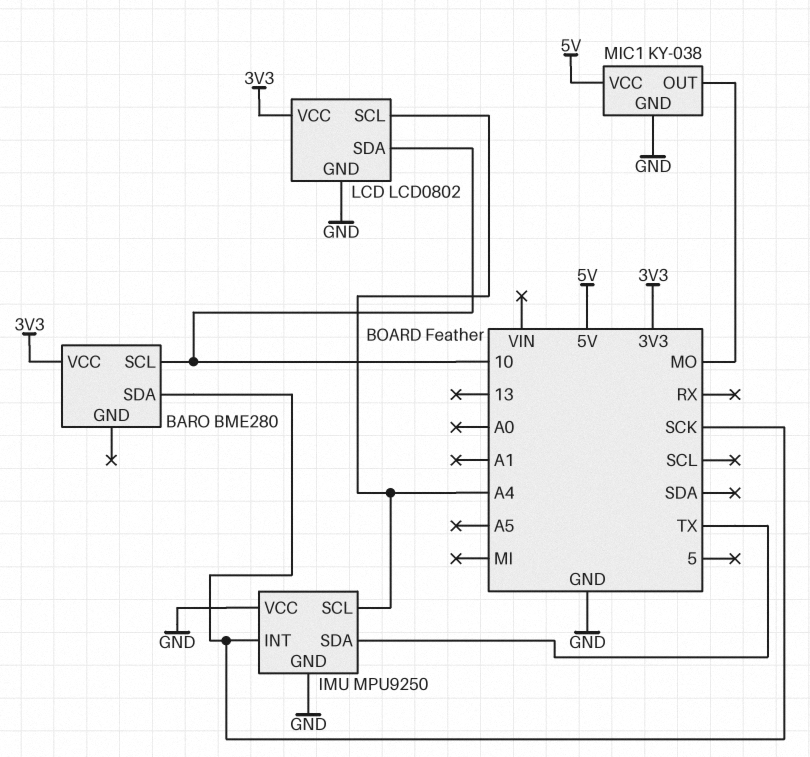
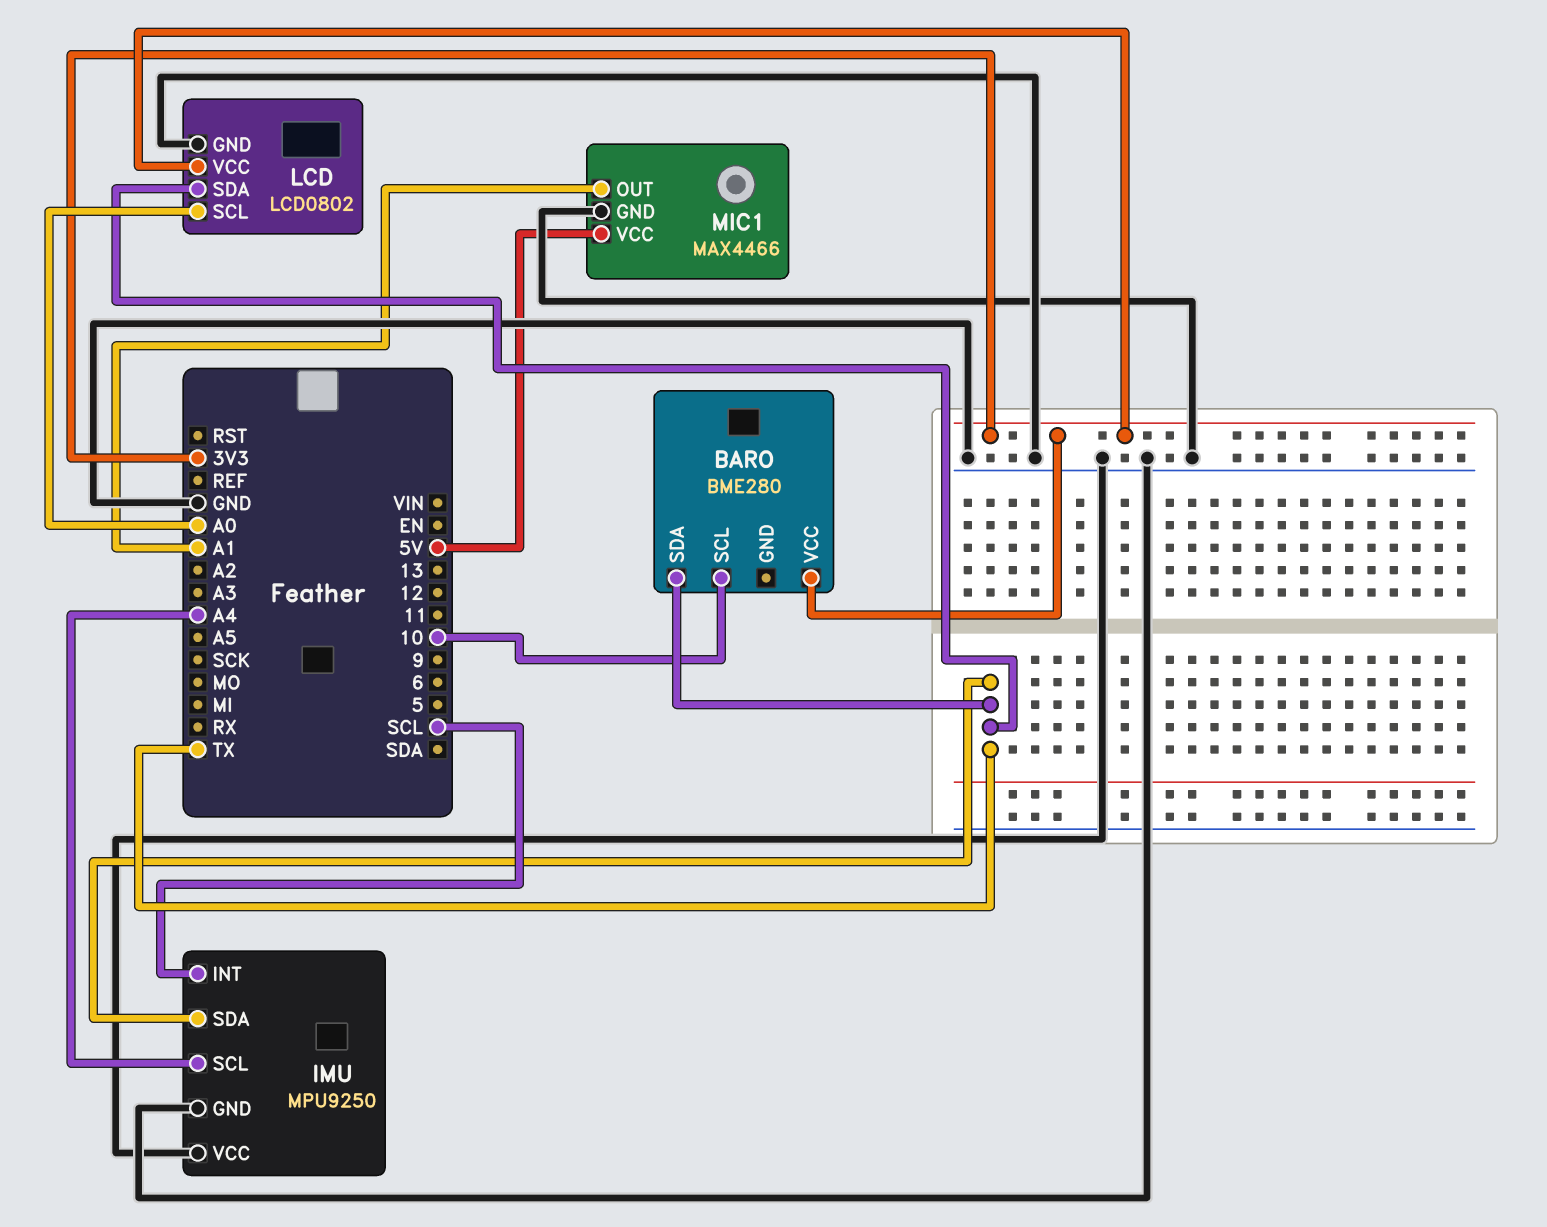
BARO pin SDA: SCK -> TX
IMU pin INT: SCK -> SCL
LCD pin SCL: A4 -> A0
LCD pin SDA: 10 -> TX
MIC1: KY-038 -> MAX4466
MIC1 pin OUT: MO -> A1

